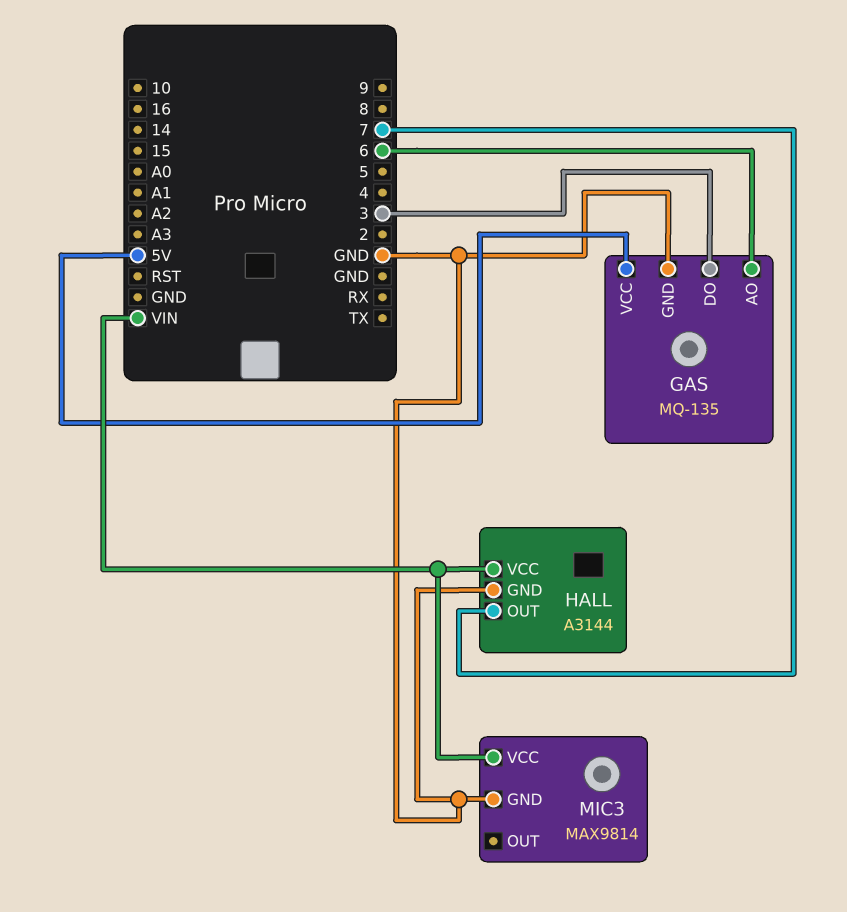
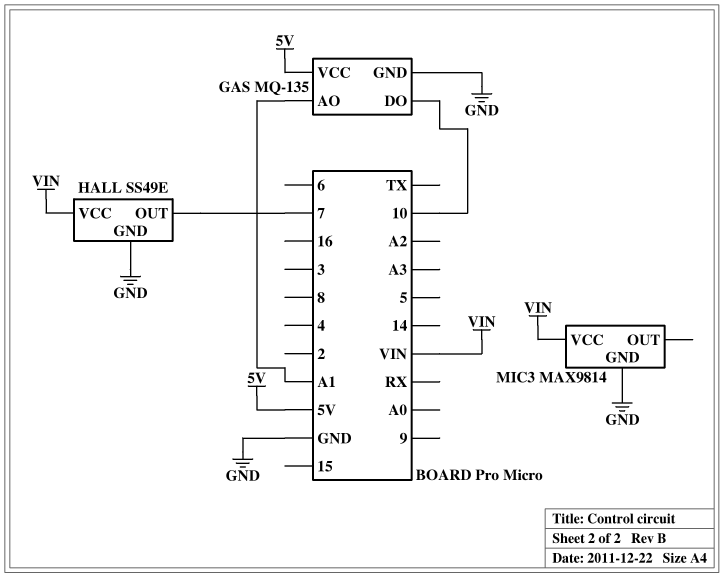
GAS pin AO: 6 -> A1
GAS pin DO: 3 -> 10
HALL: A3144 -> SS49E

